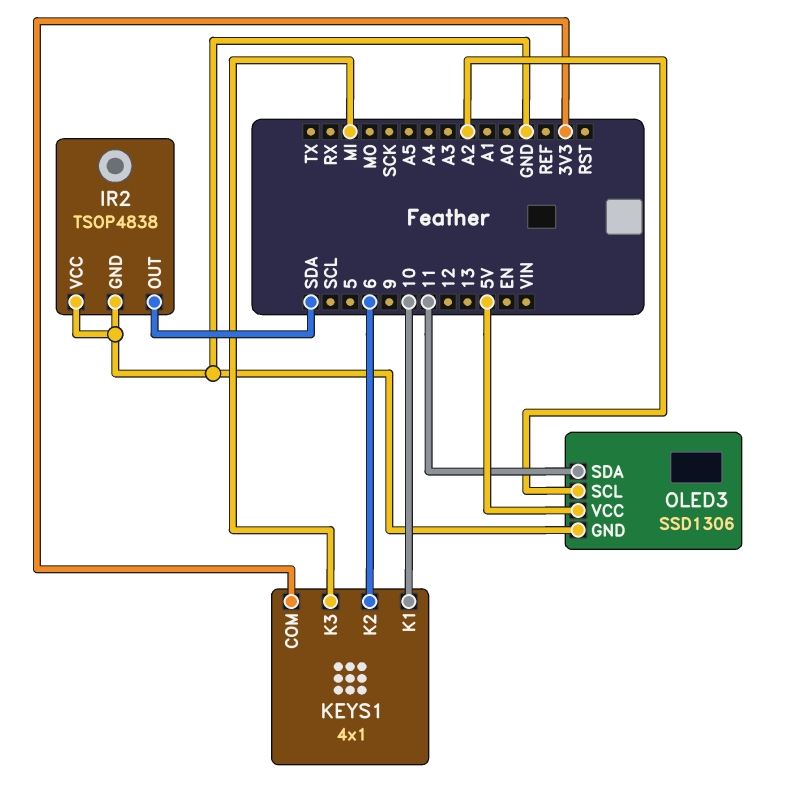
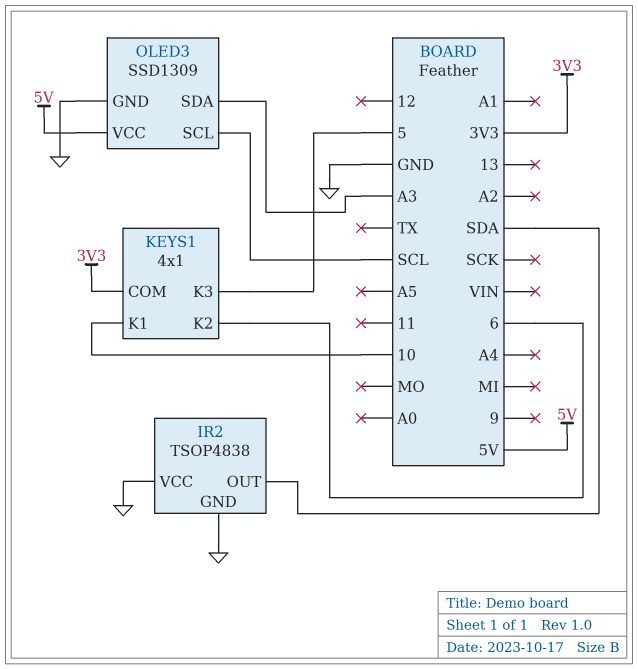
KEYS1 pin K3: MI -> 5
OLED3: SSD1306 -> SSD1309
OLED3 pin SCL: A2 -> SCL
OLED3 pin SDA: 11 -> A3

